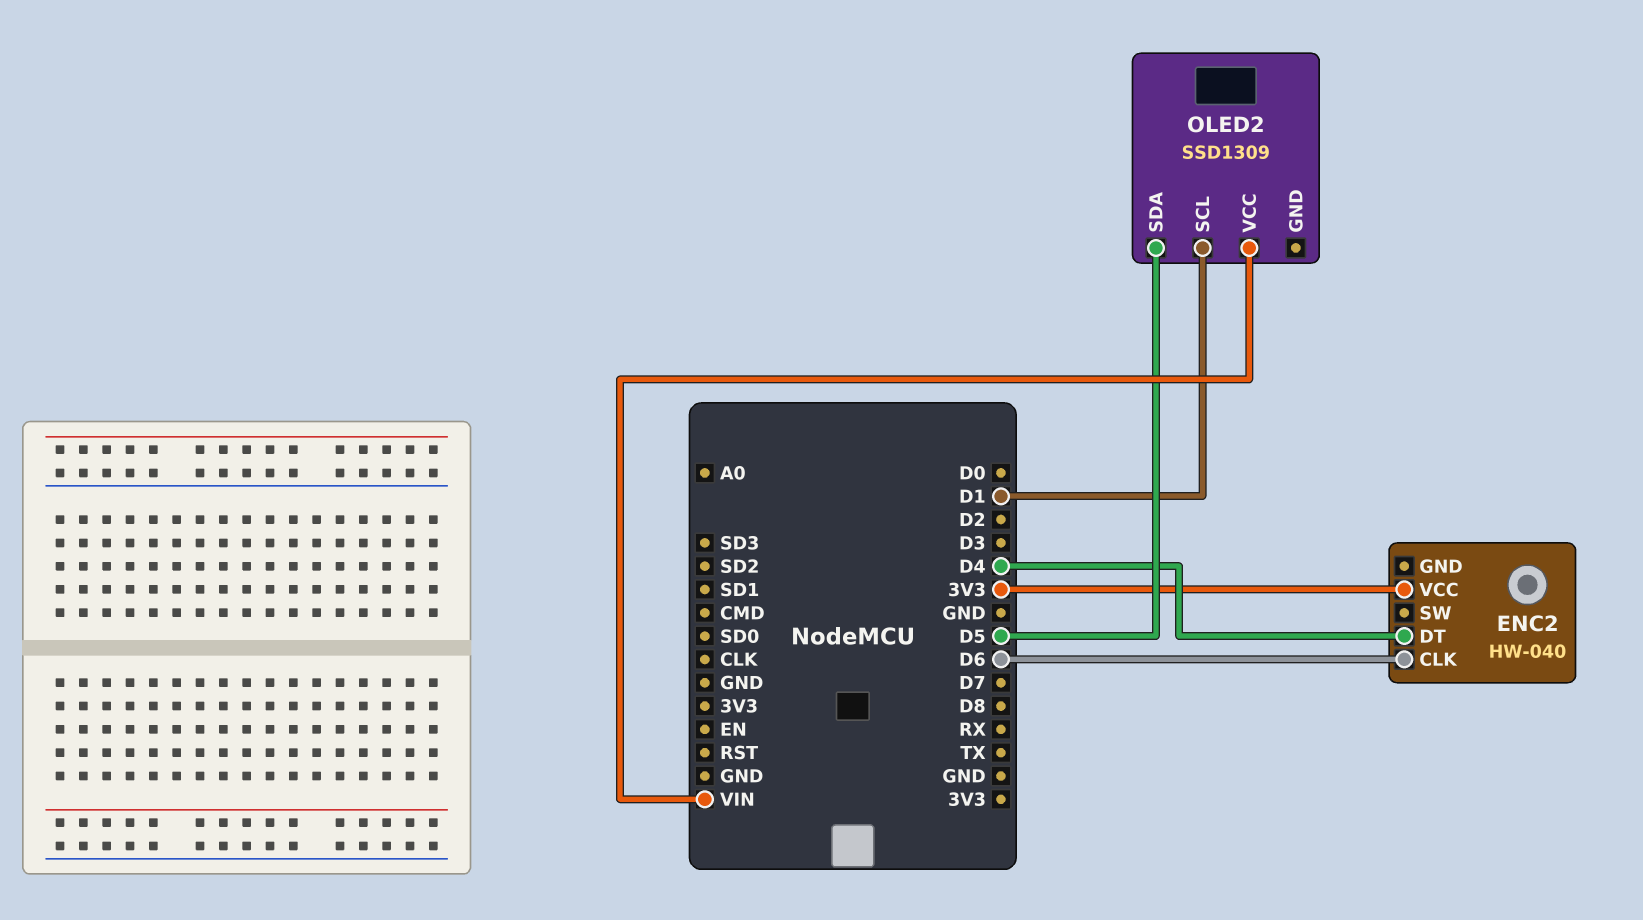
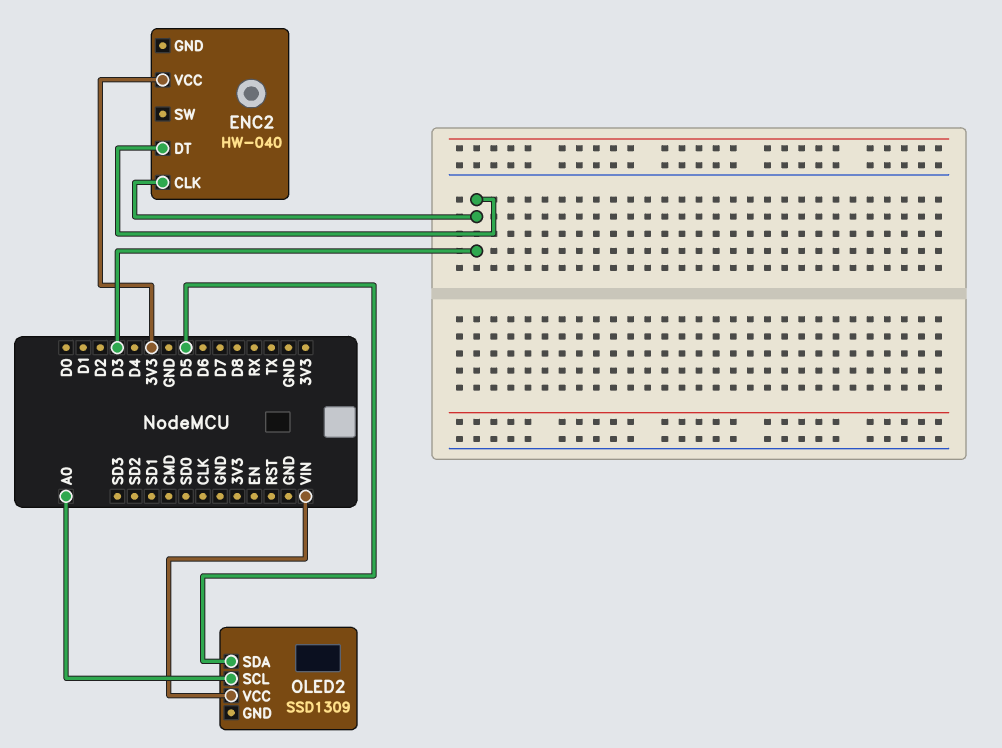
ENC2 pin CLK: D6 -> D3
ENC2 pin DT: D4 -> D3
OLED2 pin SCL: D1 -> A0

